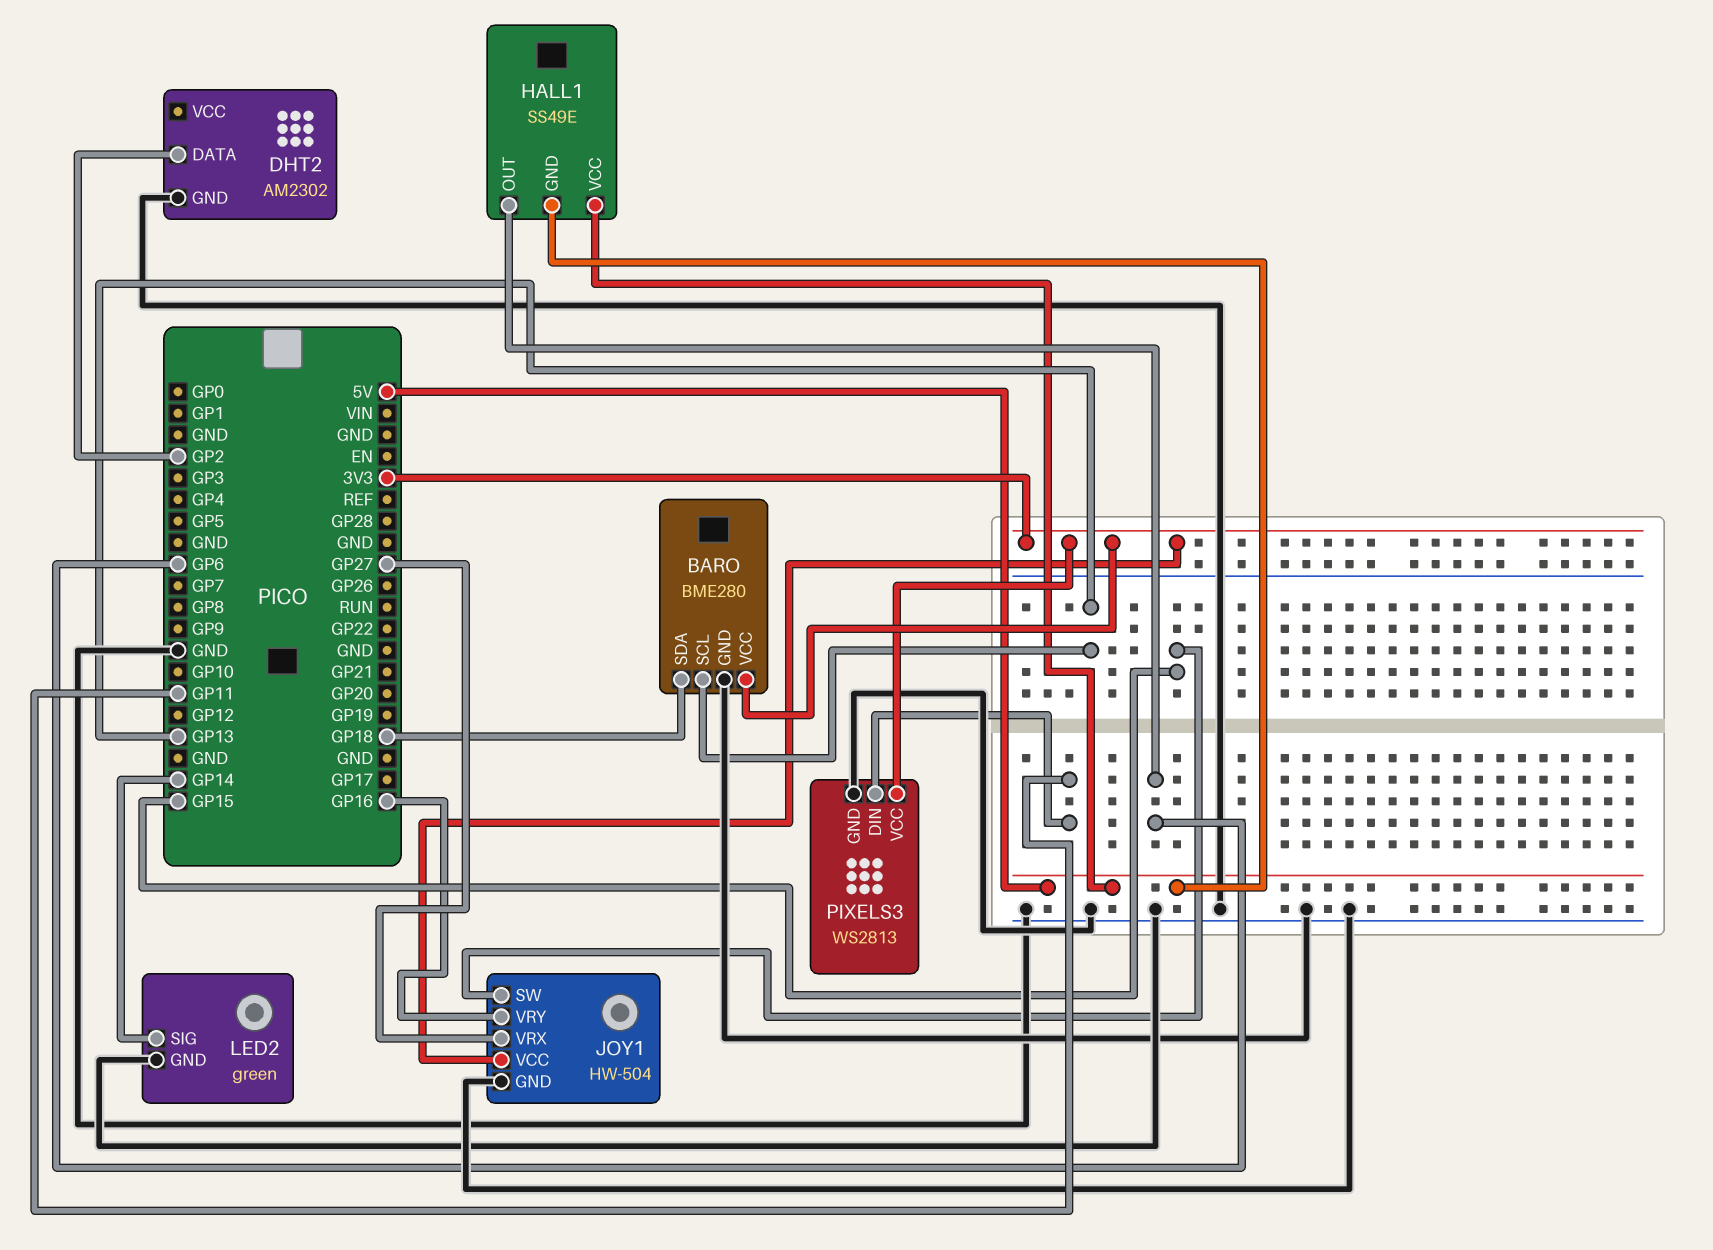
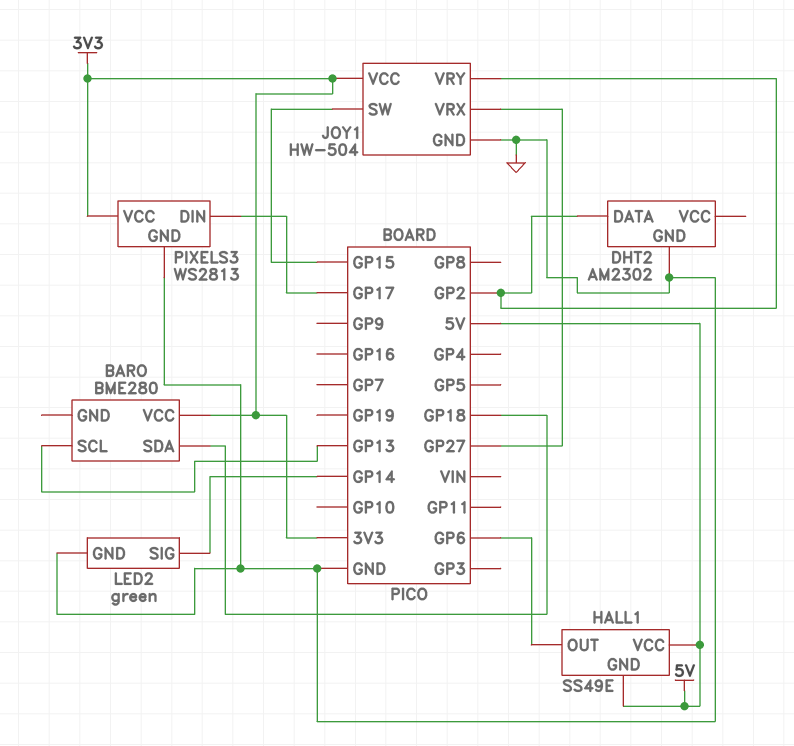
BARO pin GND: GND -> none
JOY1 pin VRY: GP16 -> GP2
PIXELS3 pin DIN: GP11 -> GP17

